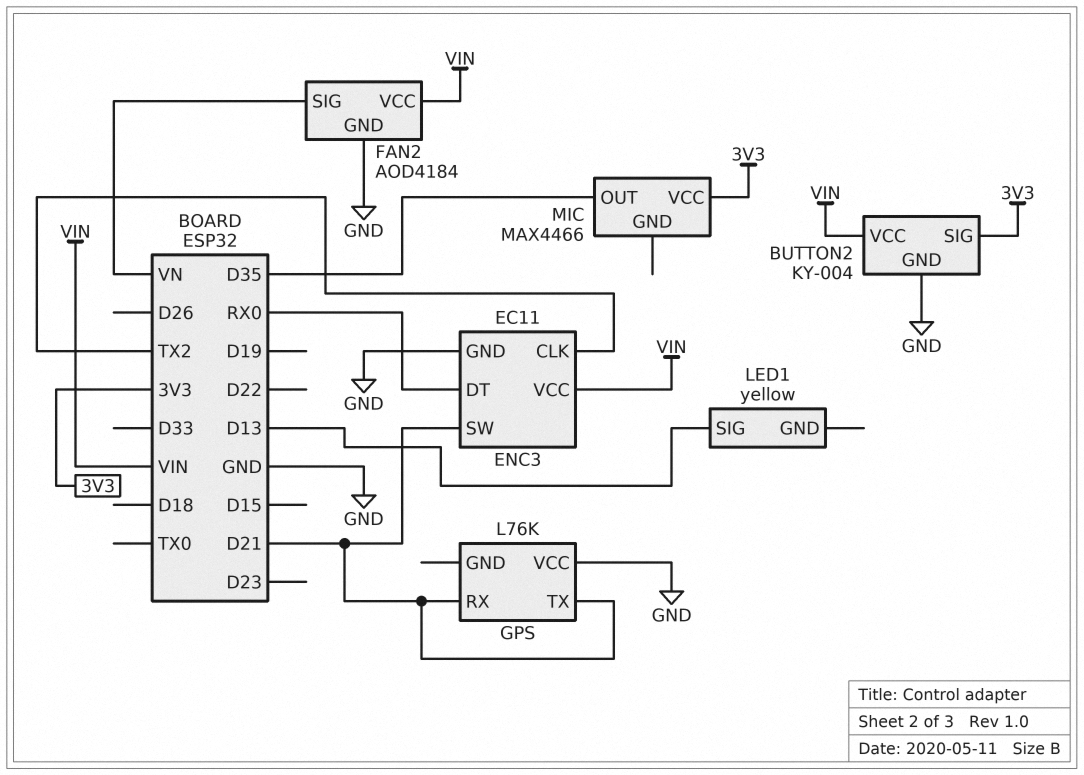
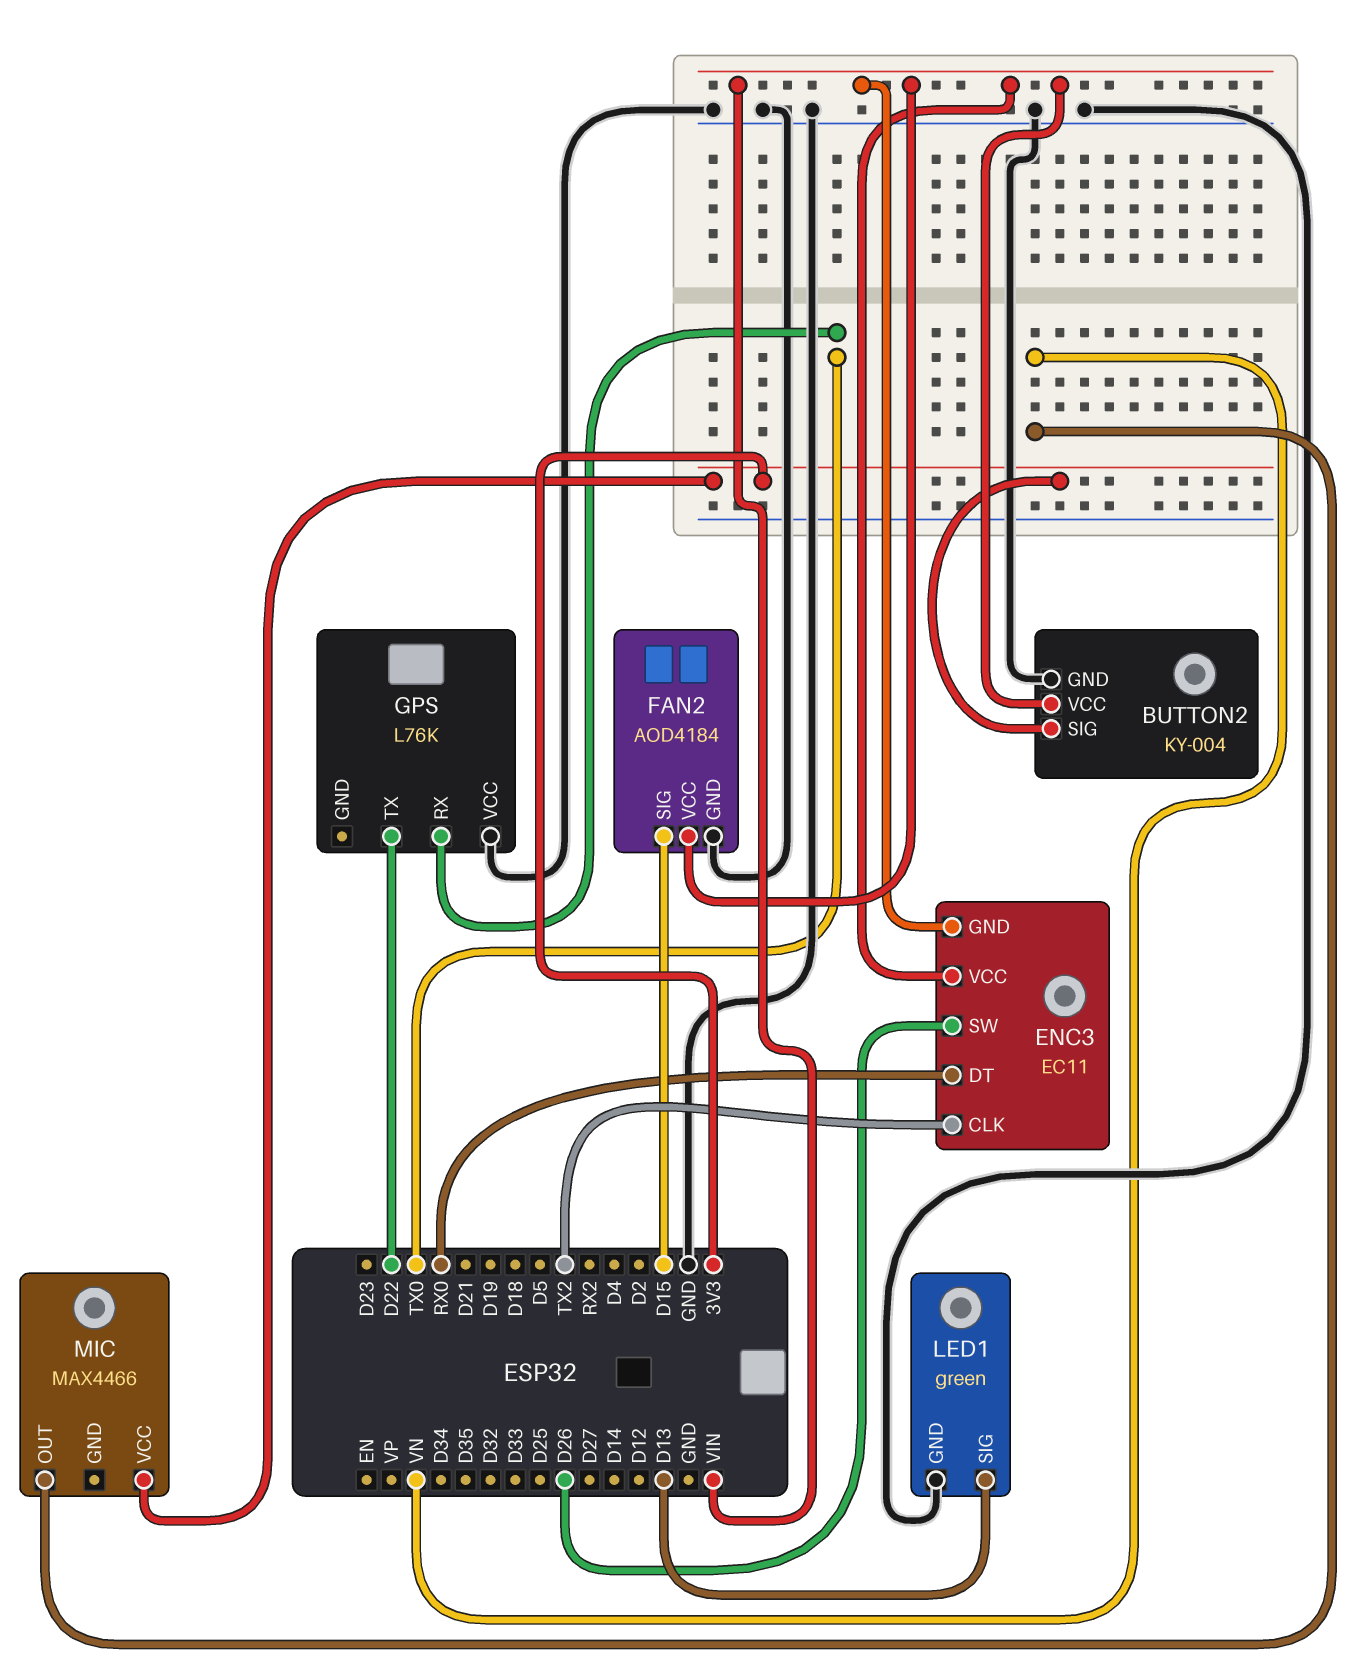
ENC3 pin GND: GND -> VIN
ENC3 pin SW: D21 -> D26
FAN2 pin SIG: VN -> D15
GPS pin RX: D21 -> TX0
GPS pin TX: D21 -> D22
LED1: yellow -> green
LED1 pin GND: none -> GND
MIC pin OUT: D35 -> VN

